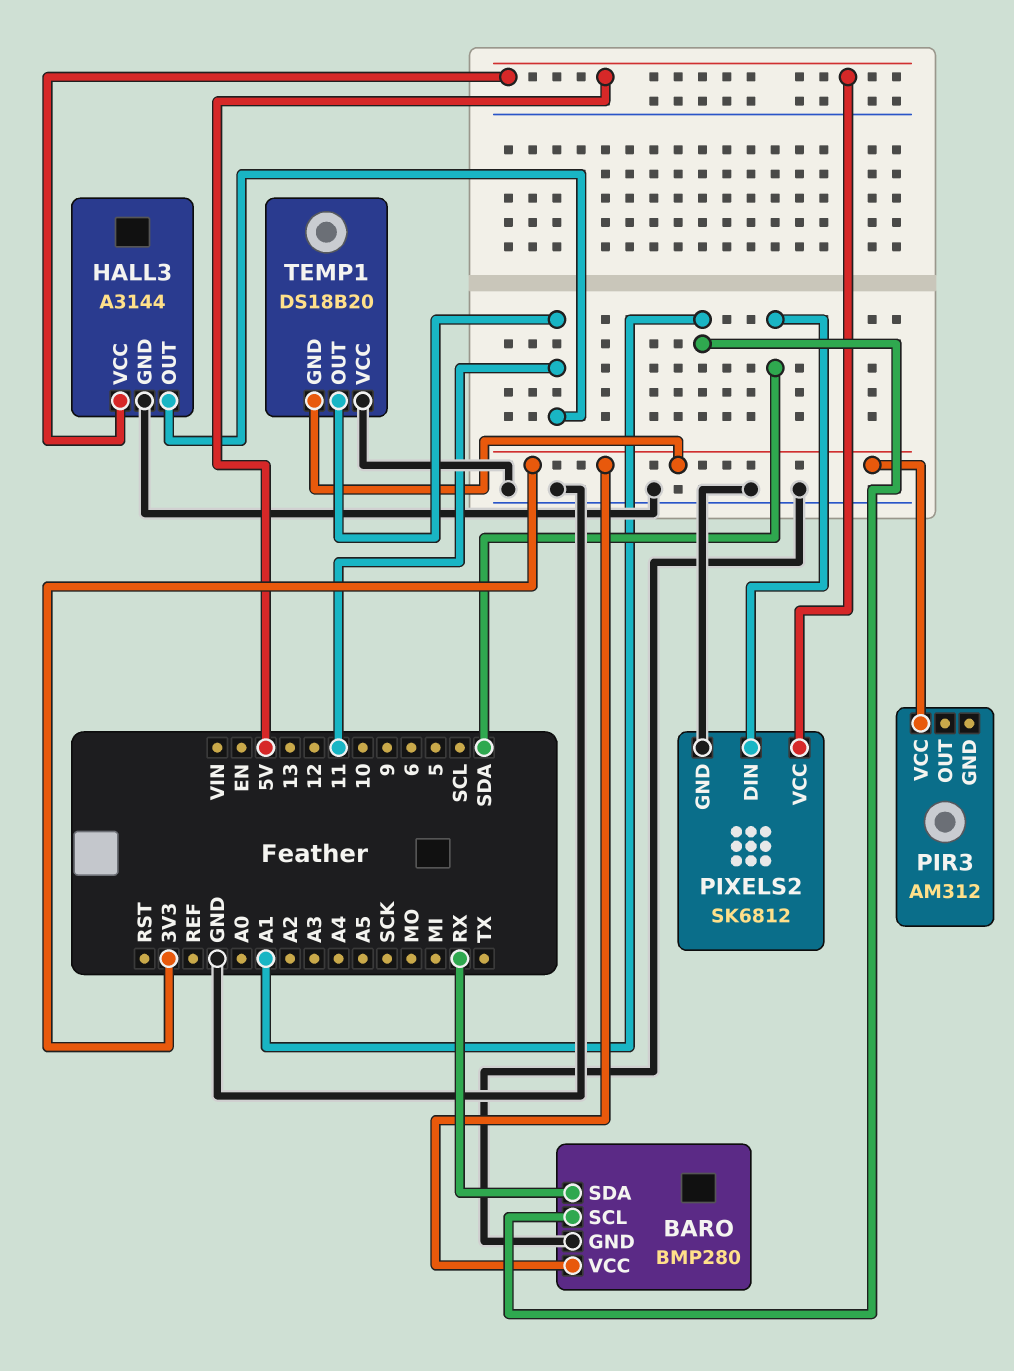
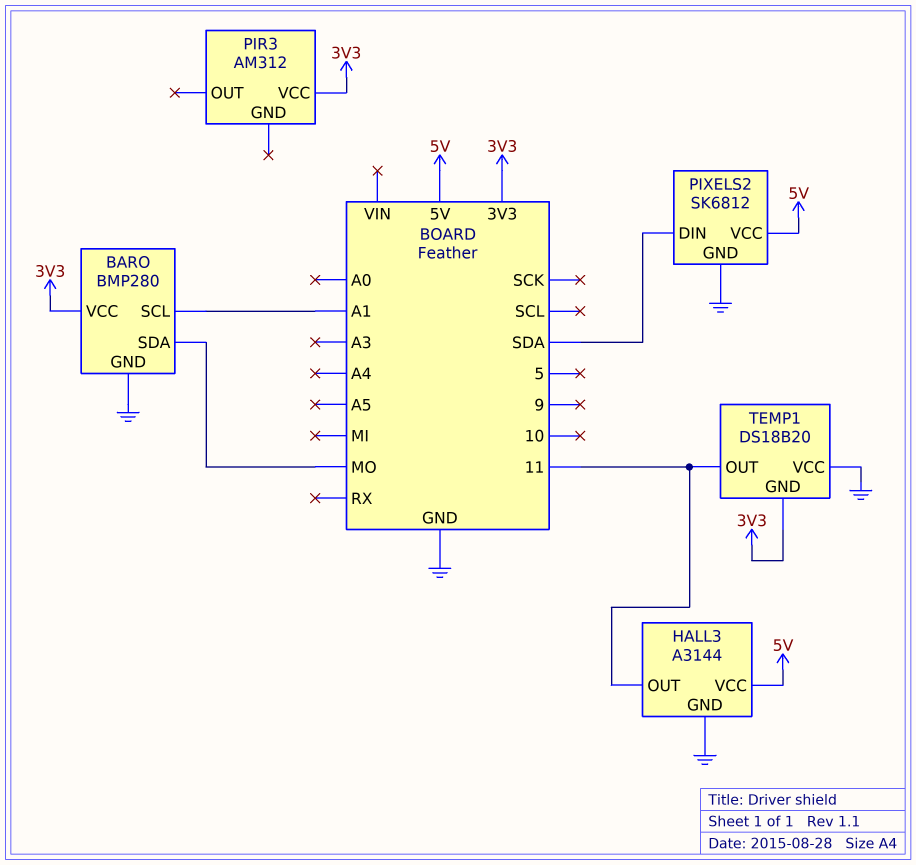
BARO pin SDA: RX -> MO

